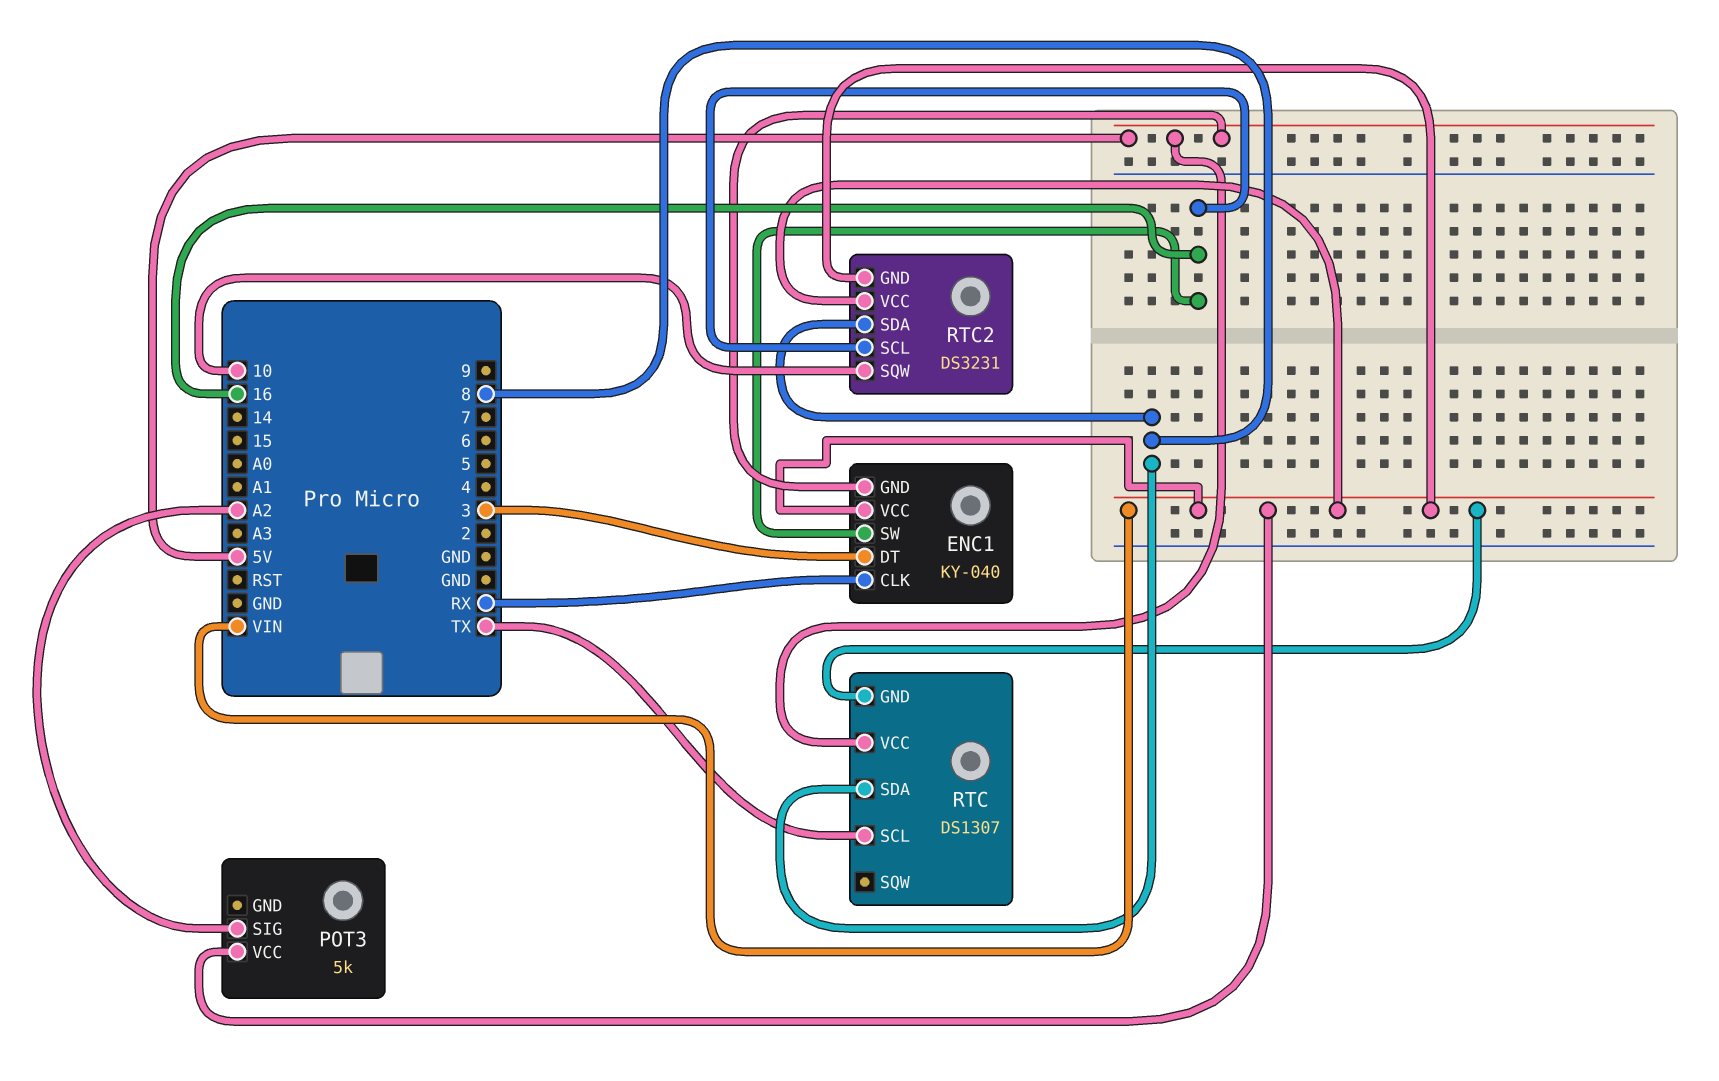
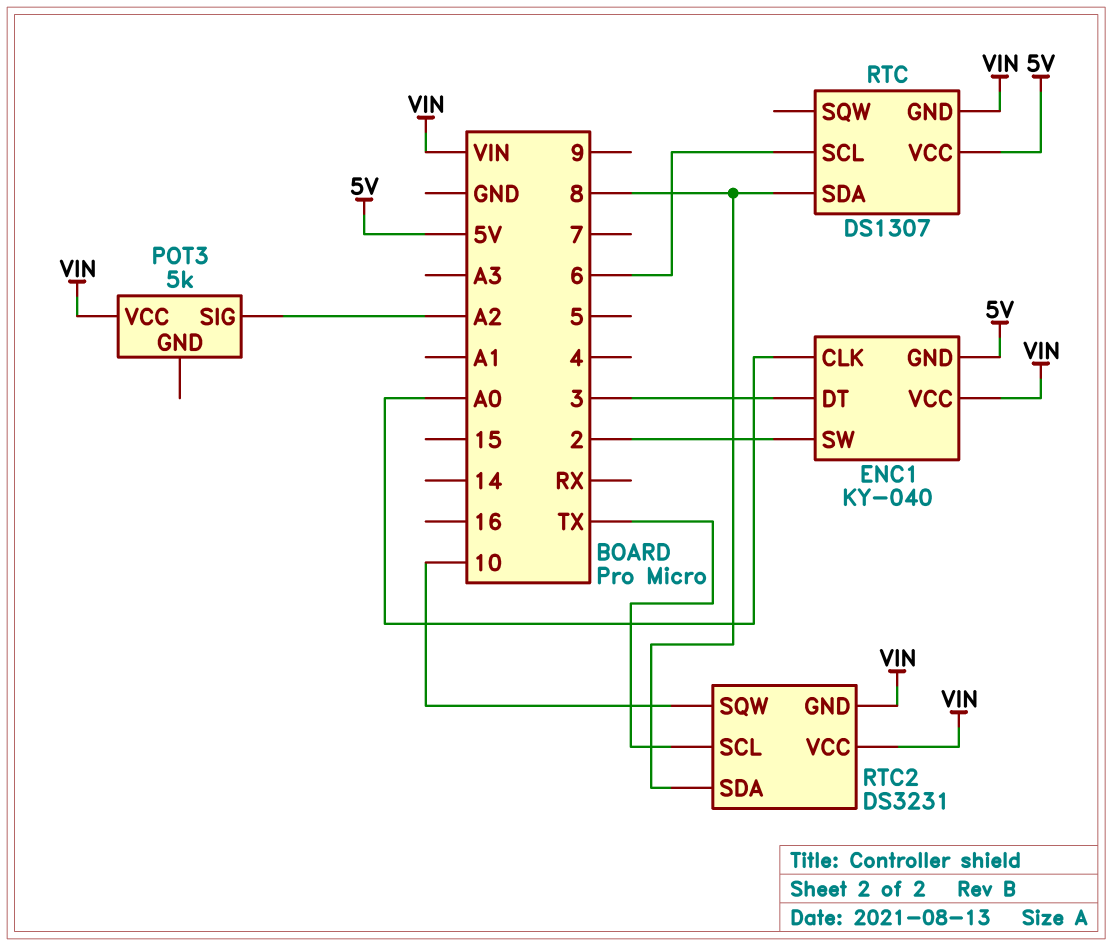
ENC1 pin CLK: RX -> A0
ENC1 pin SW: 16 -> 2
RTC pin SCL: TX -> 6
RTC2 pin SCL: 16 -> TX

